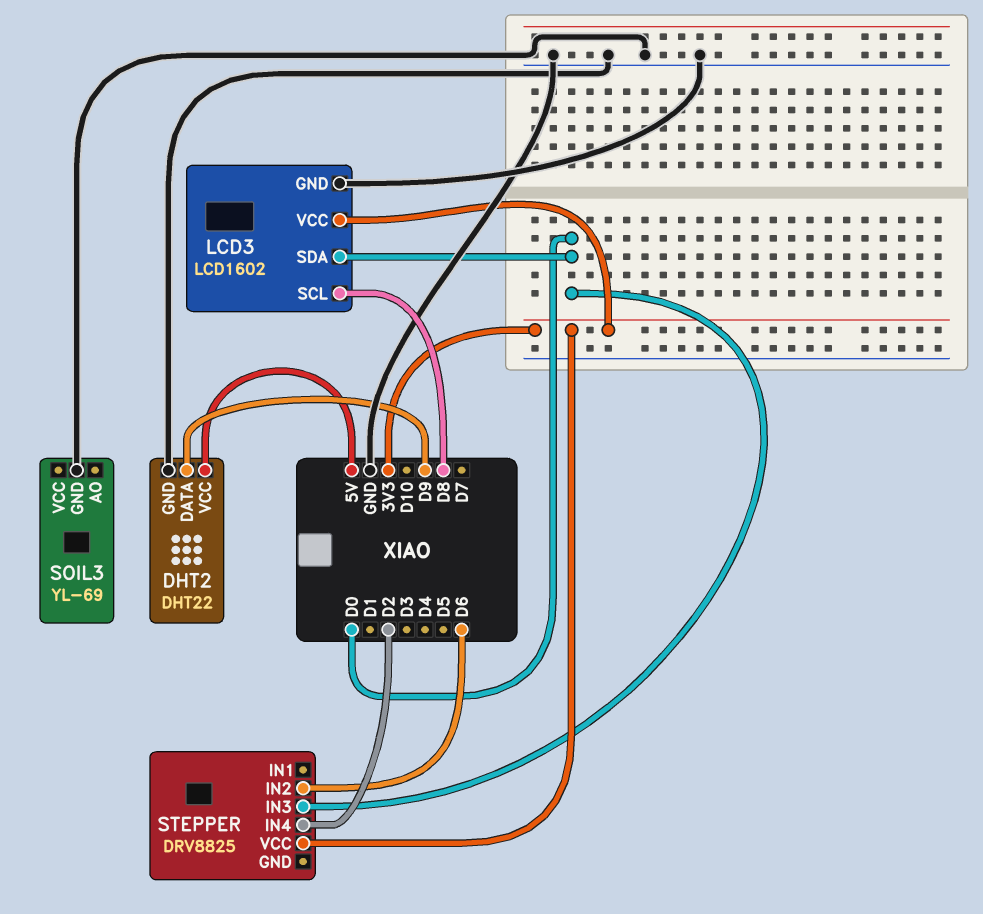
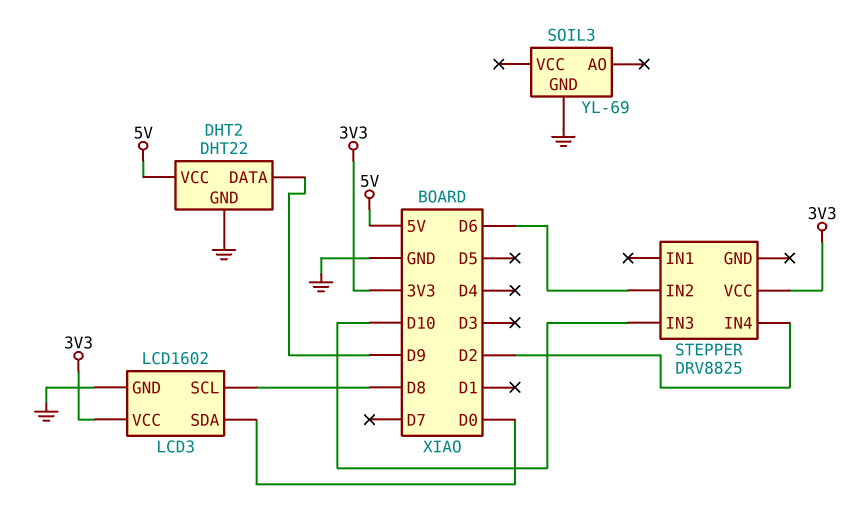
STEPPER pin IN3: D0 -> D10

